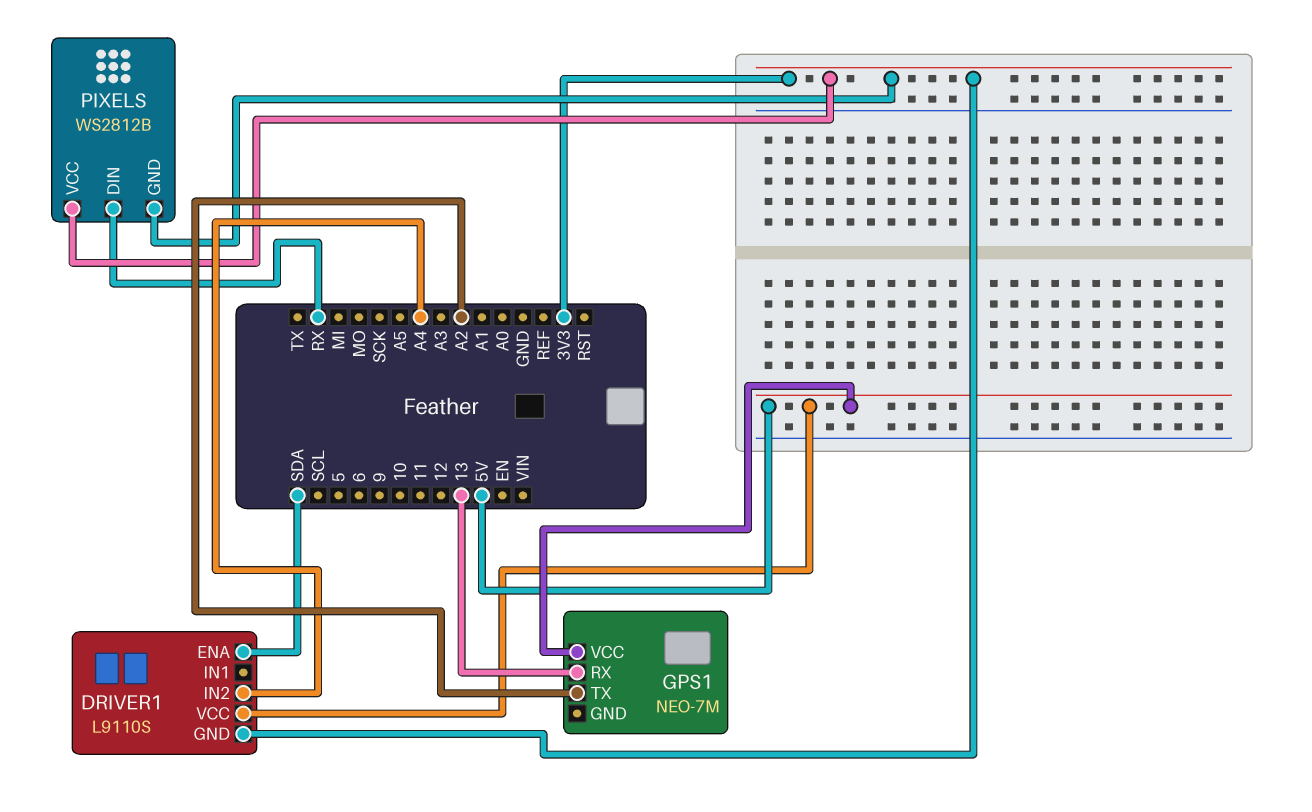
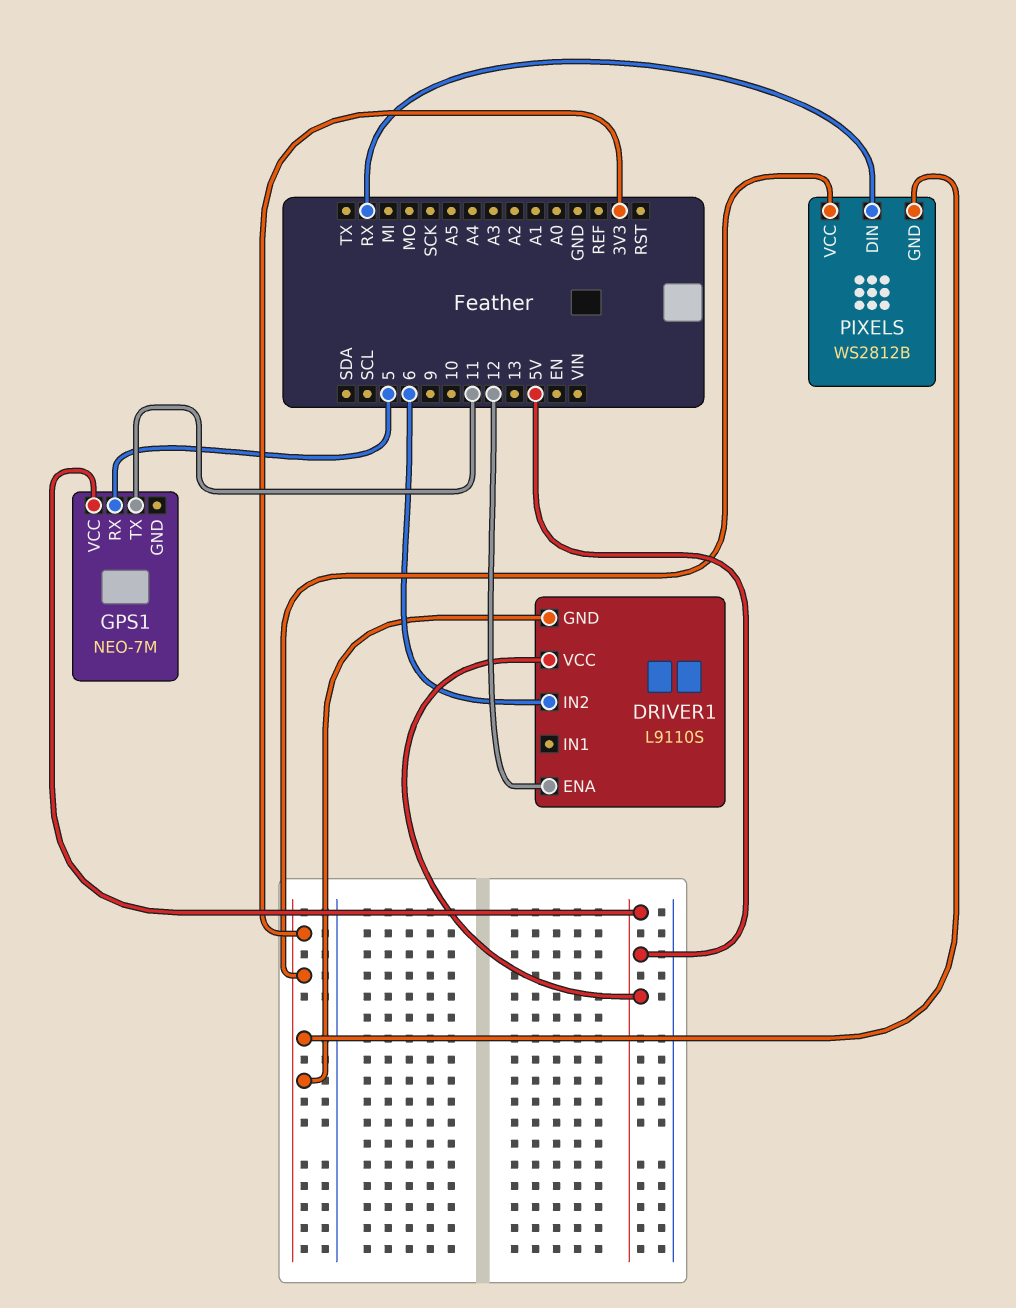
DRIVER1 pin ENA: SDA -> 12
DRIVER1 pin IN2: A4 -> 6
GPS1 pin RX: 13 -> 5
GPS1 pin TX: A2 -> 11

